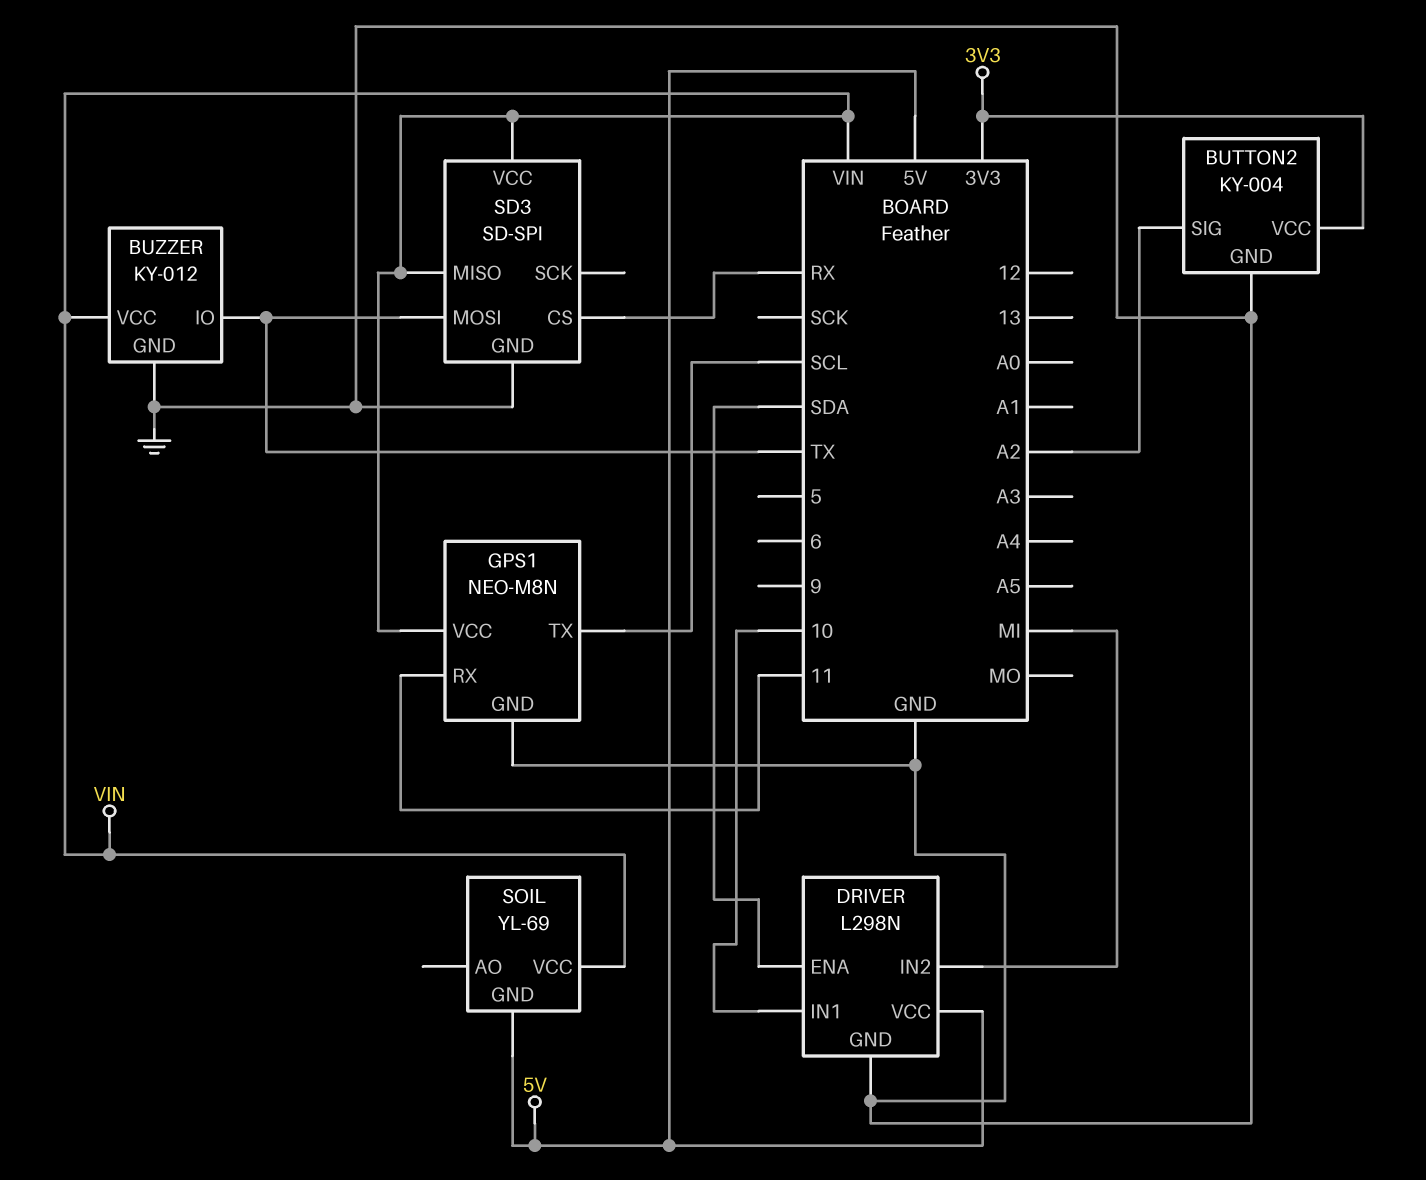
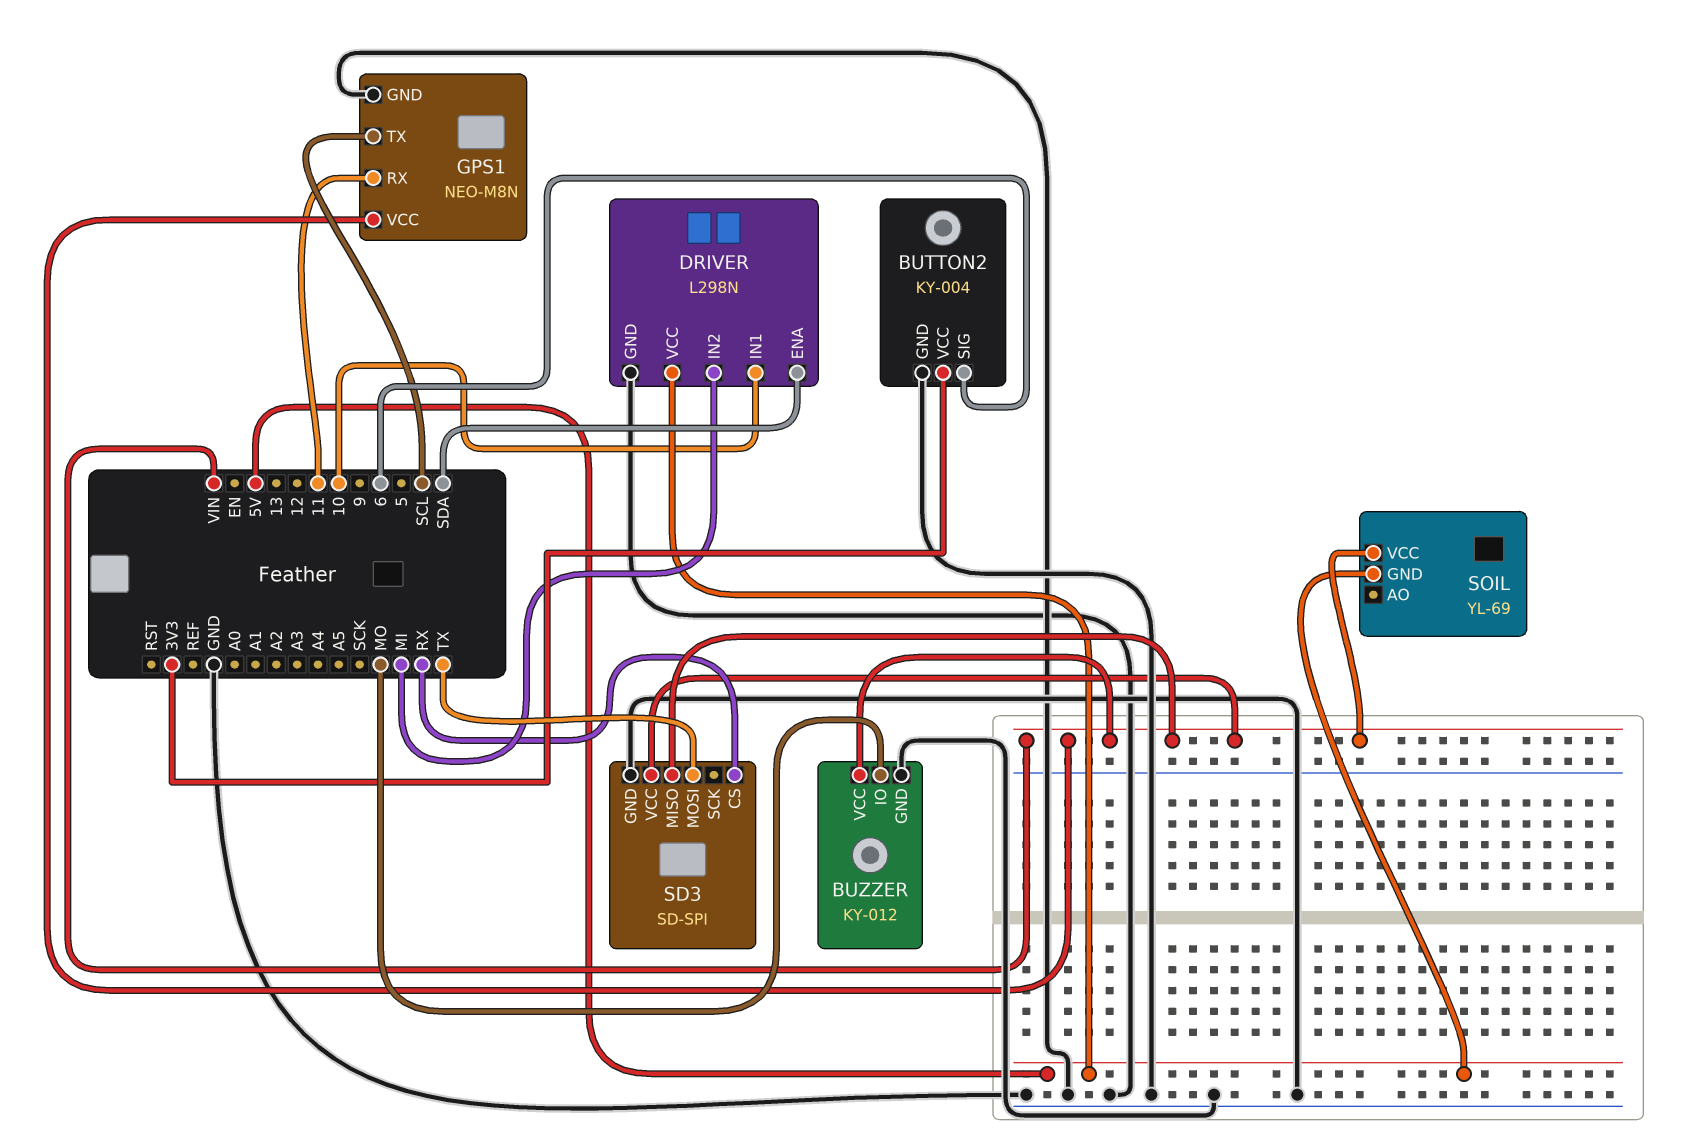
BUTTON2 pin SIG: A2 -> 6
BUZZER pin IO: TX -> MO

